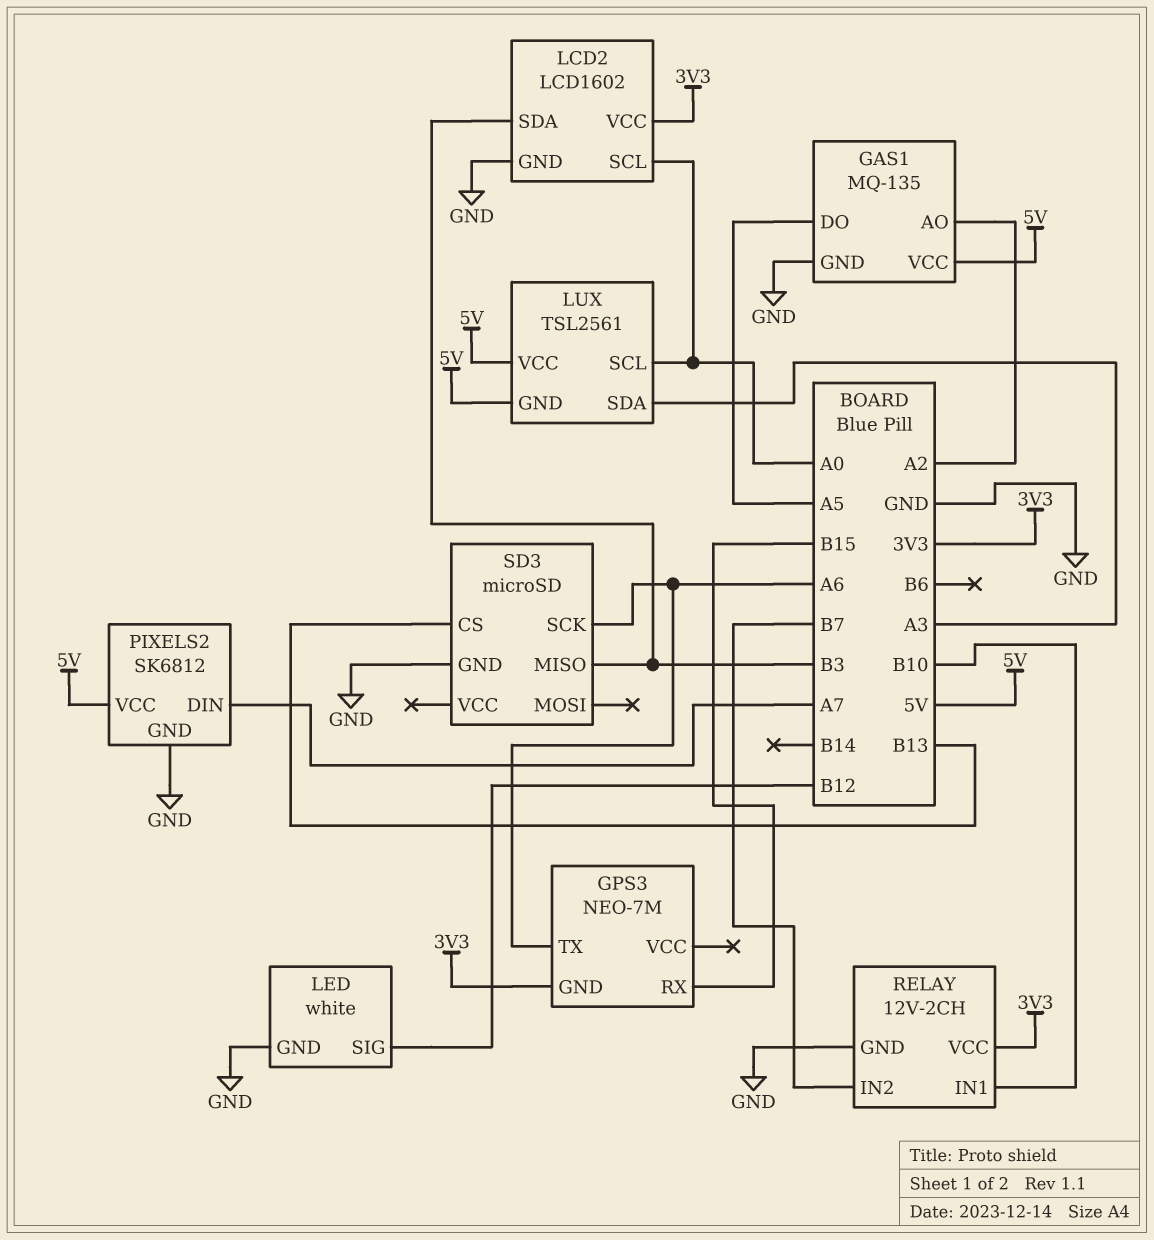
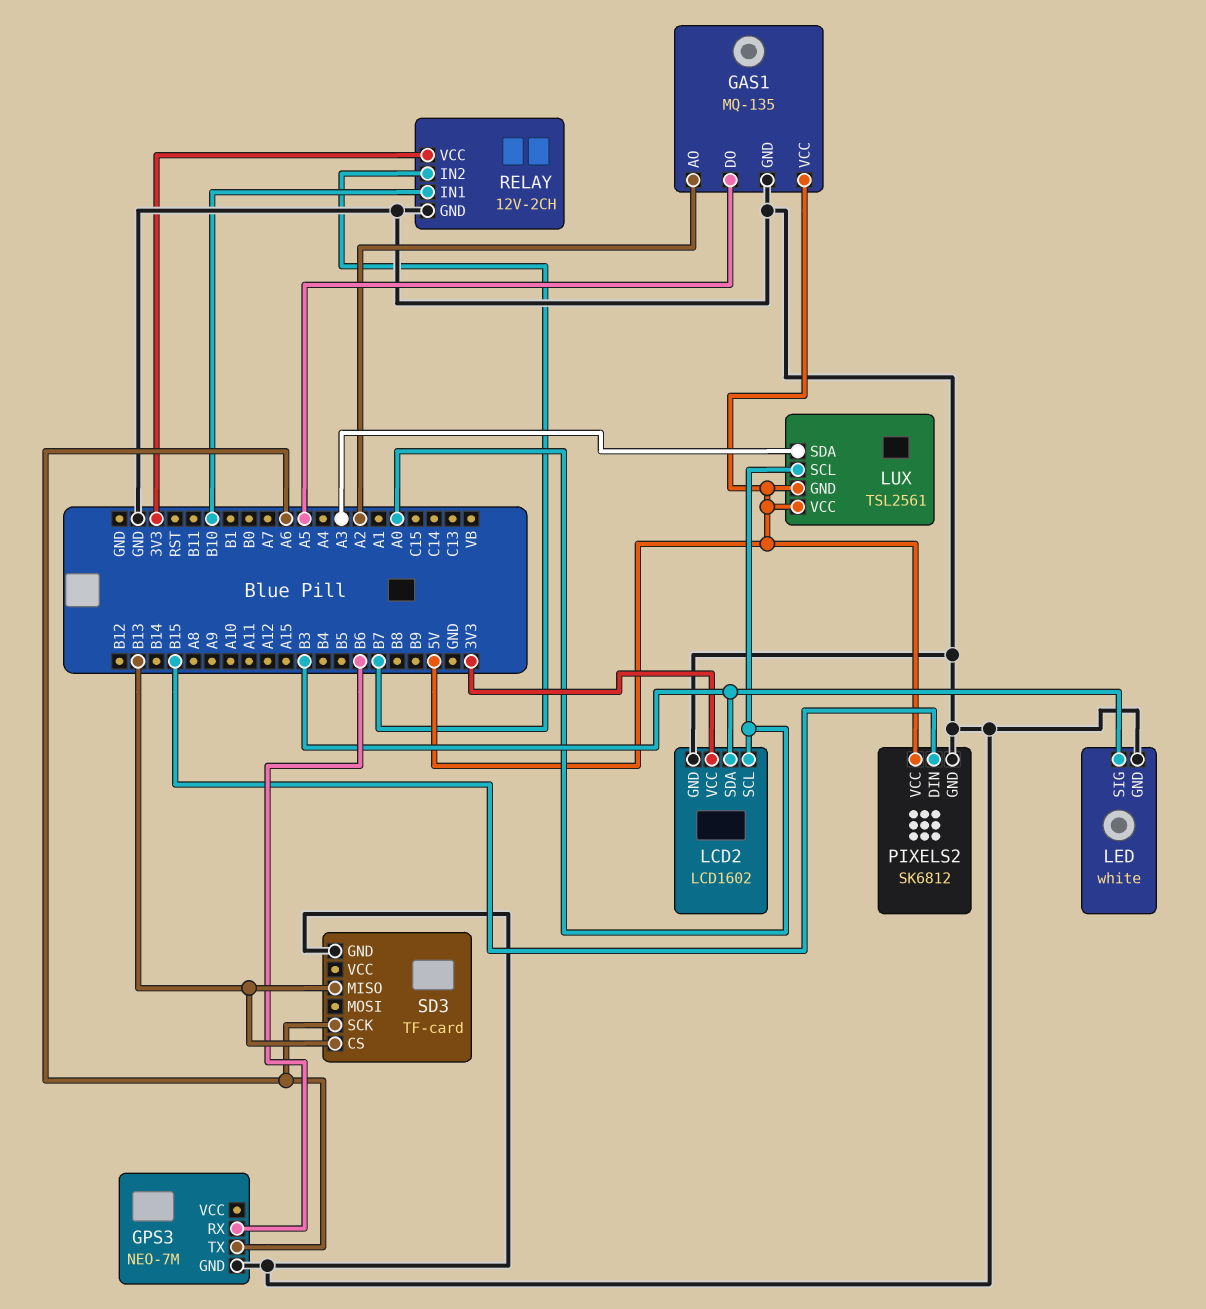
GPS3 pin GND: 3V3 -> GND
GPS3 pin RX: B15 -> B6
LED pin SIG: B12 -> B3
PIXELS2 pin DIN: A7 -> B15
SD3: microSD -> TF-card
SD3 pin MISO: B3 -> B13

